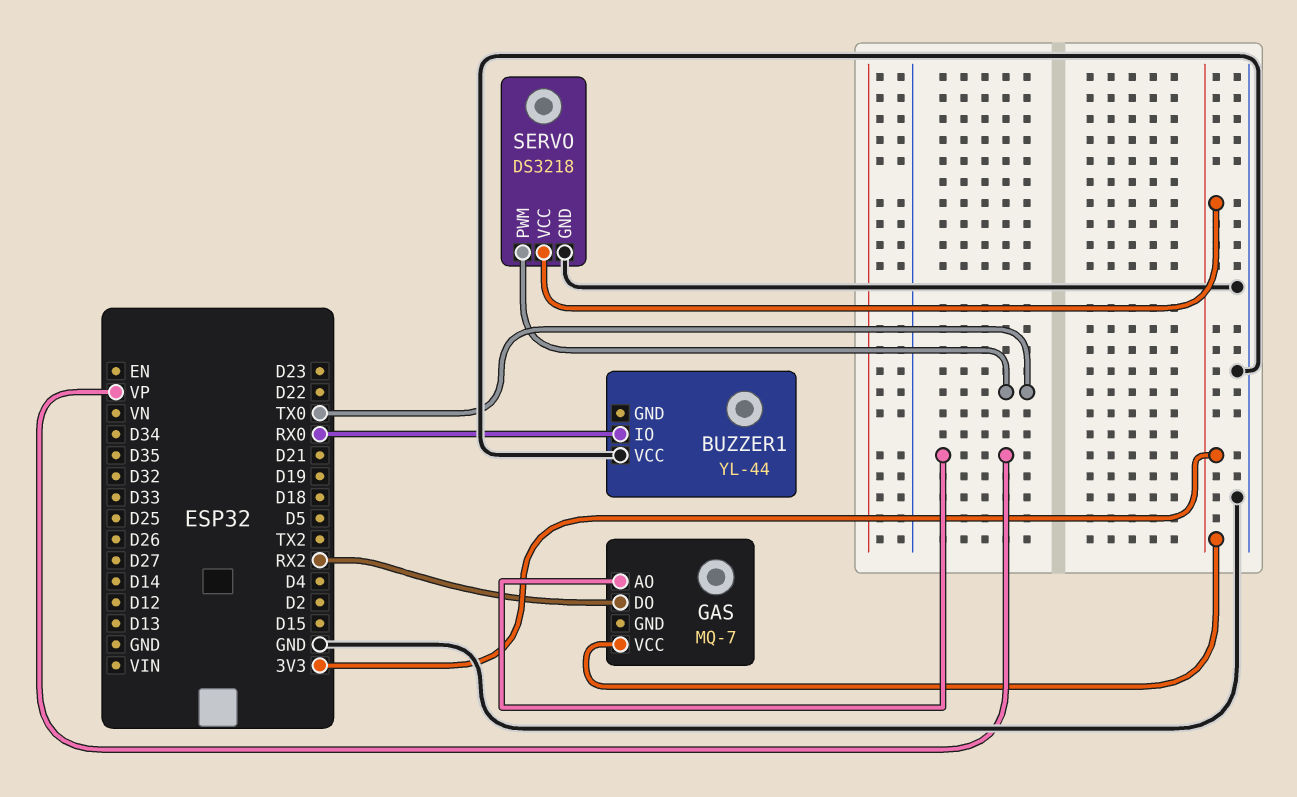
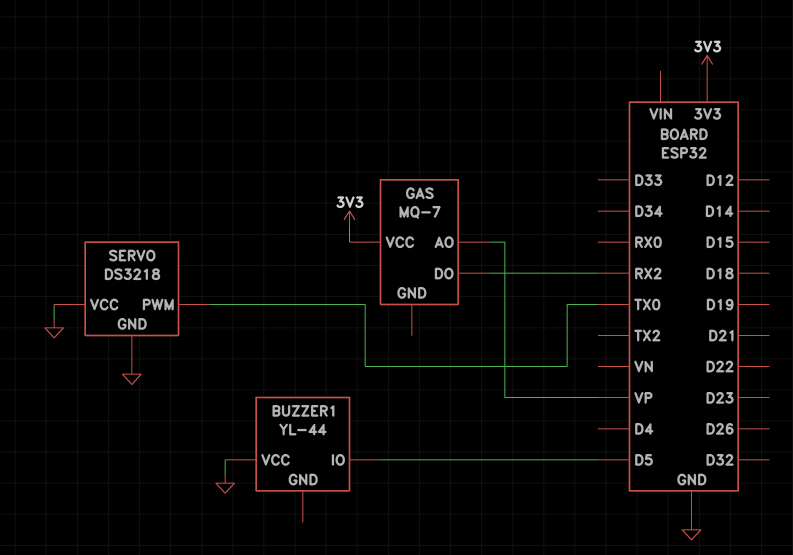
BUZZER1 pin IO: RX0 -> D5
SERVO pin VCC: 3V3 -> GND

